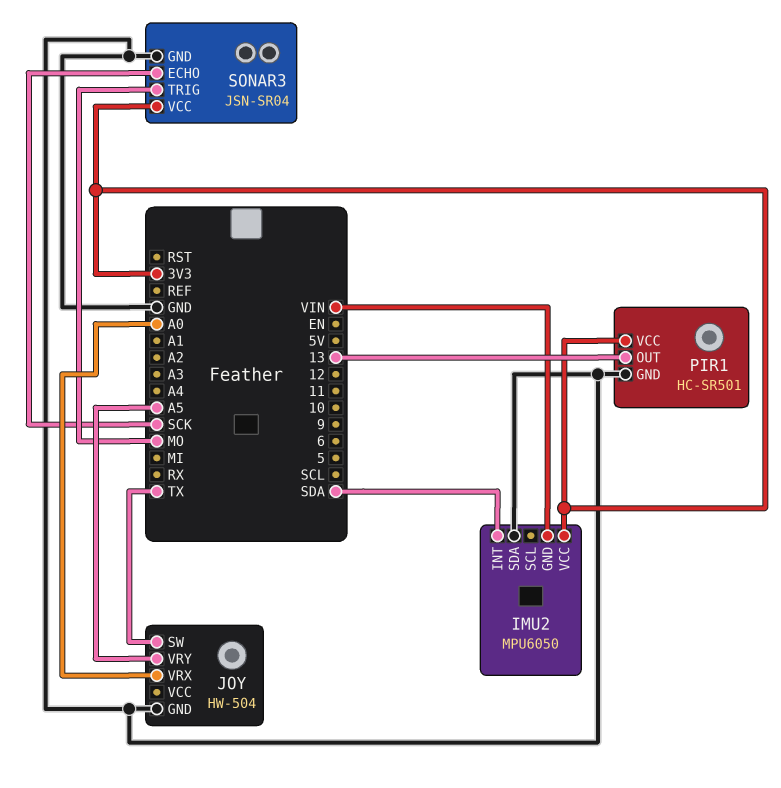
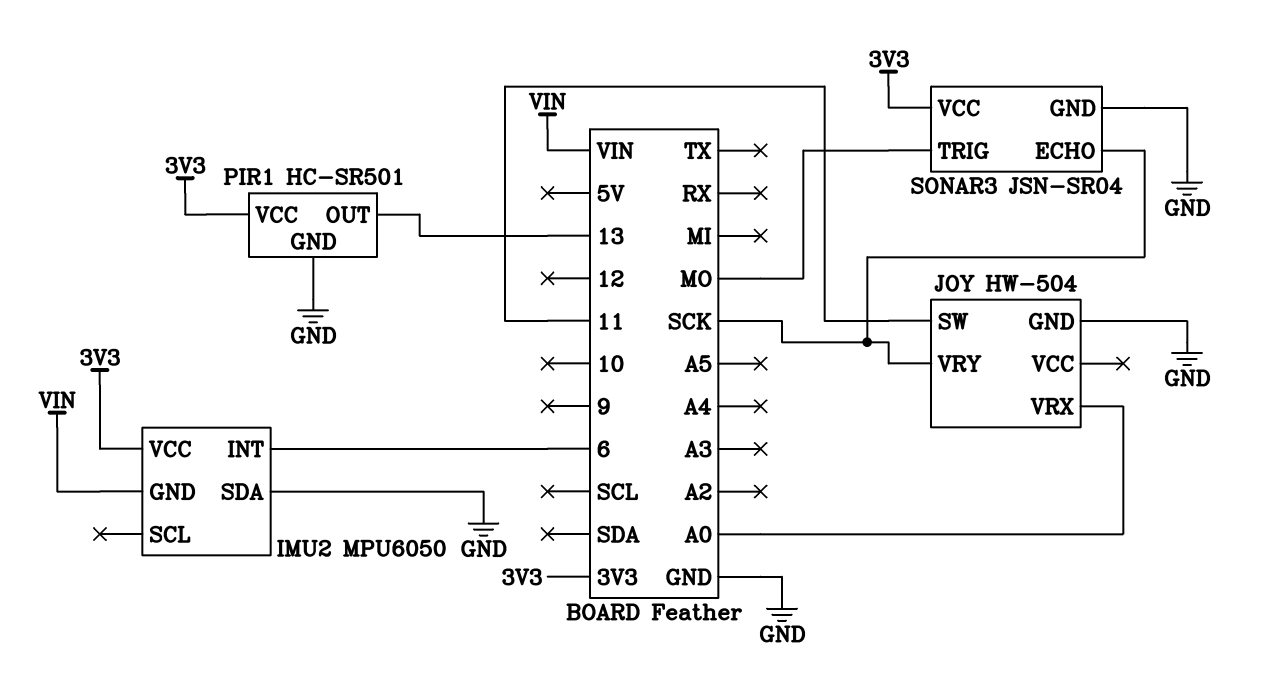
IMU2 pin INT: SDA -> 6
JOY pin SW: TX -> 11
JOY pin VRY: A5 -> SCK

